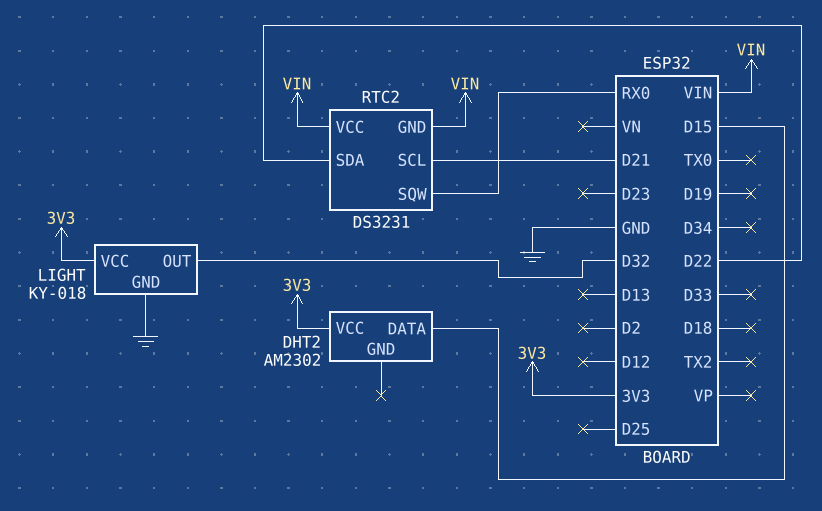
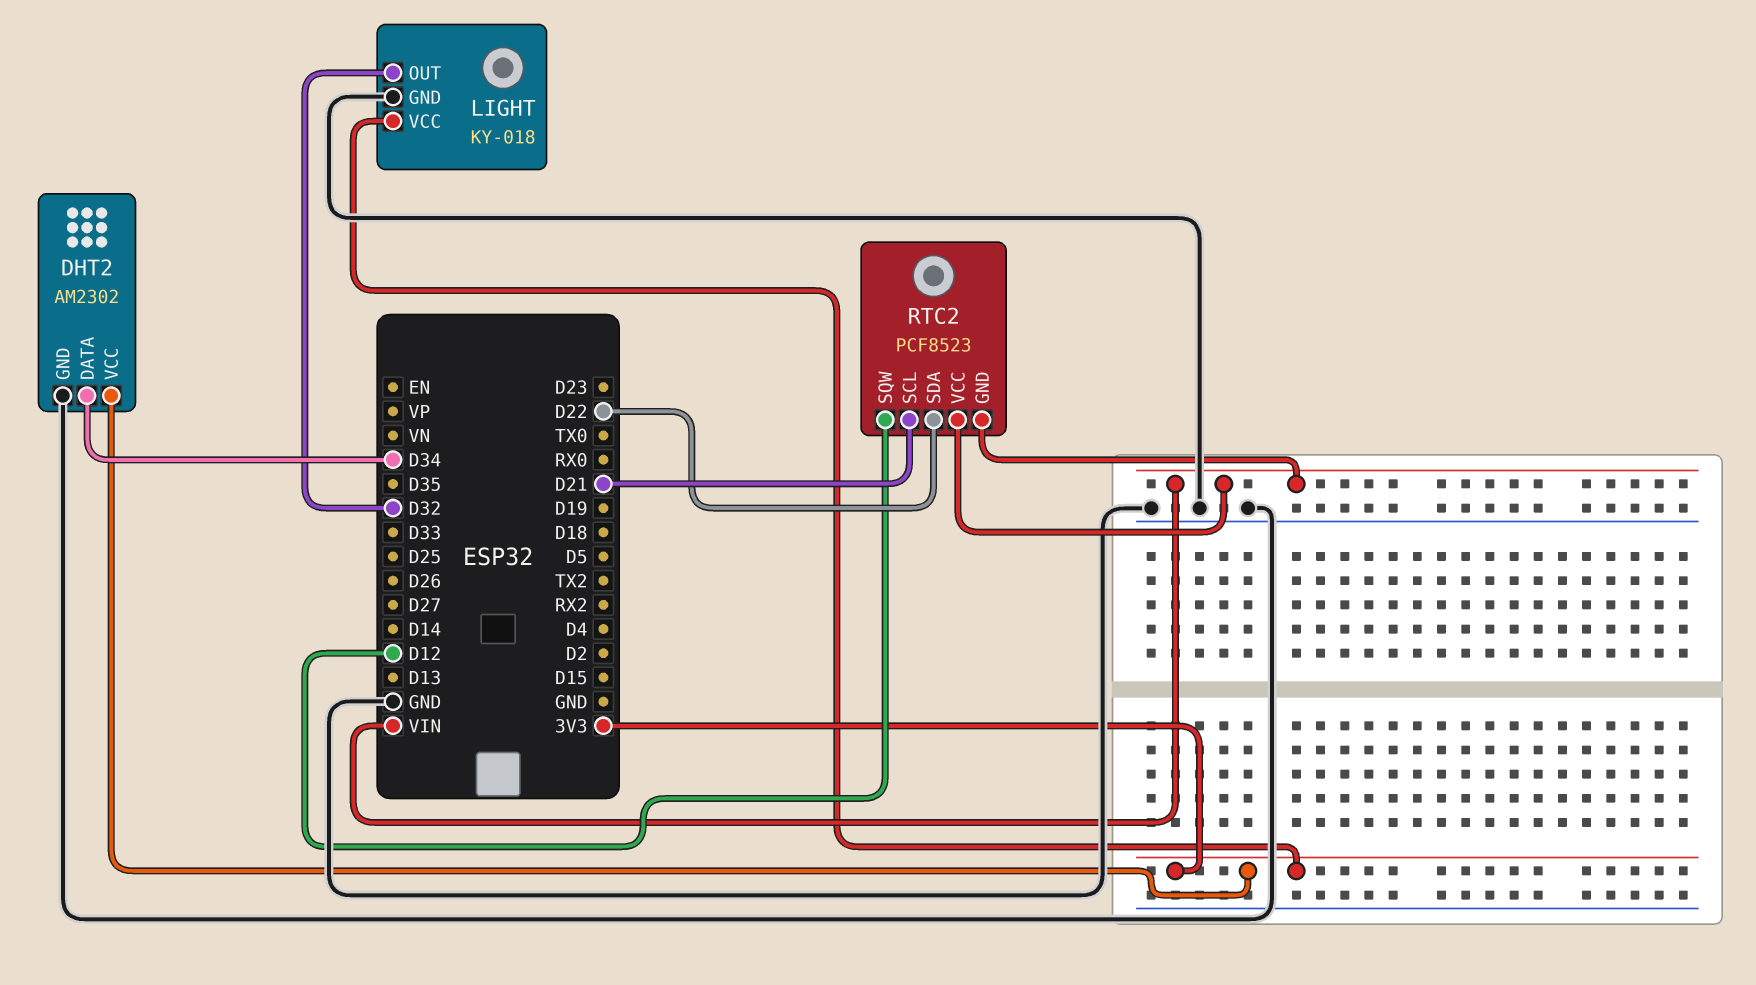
DHT2 pin DATA: D15 -> D34
DHT2 pin GND: none -> GND
RTC2: DS3231 -> PCF8523
RTC2 pin SQW: RX0 -> D12

